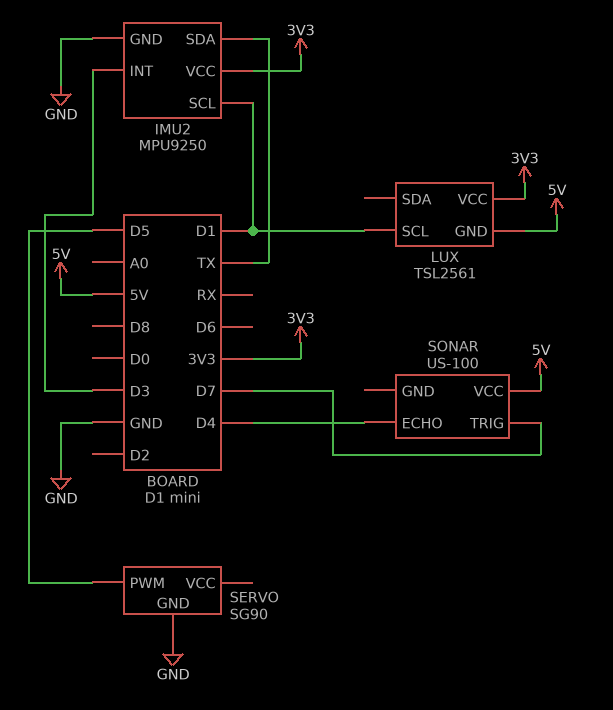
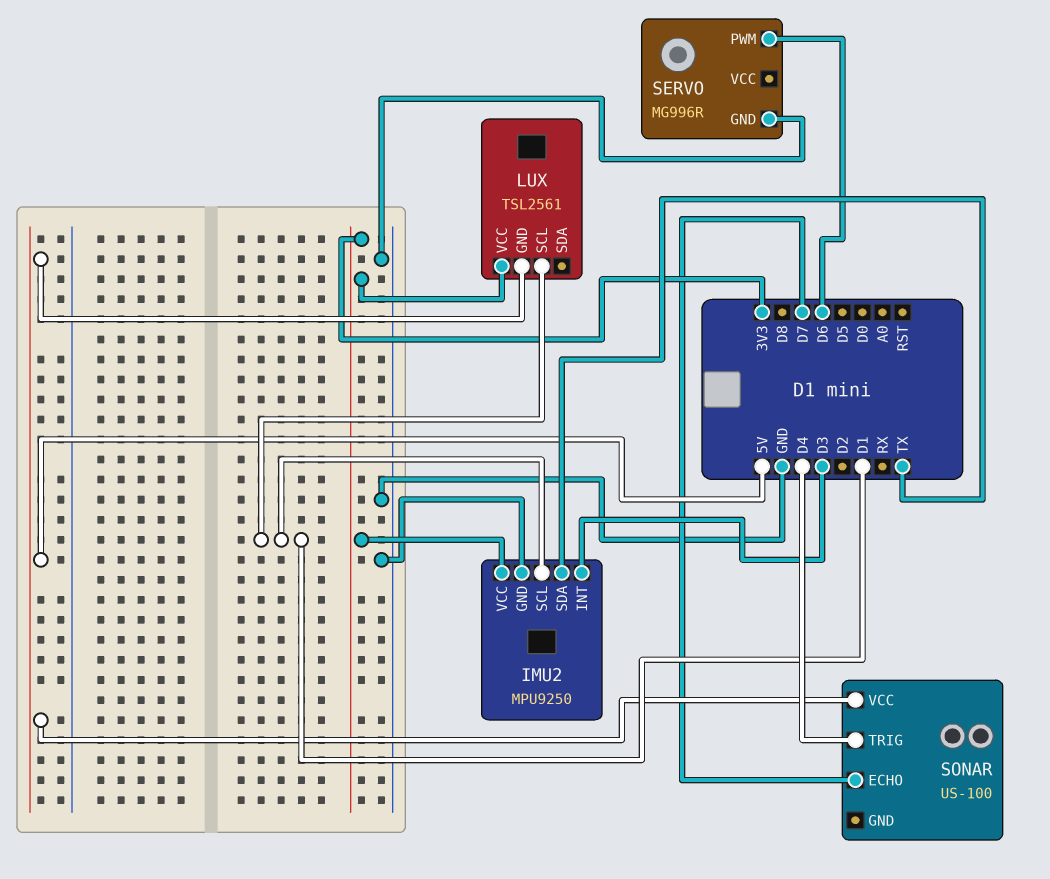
SERVO: SG90 -> MG996R
SERVO pin PWM: D5 -> D6
SONAR pin ECHO: D4 -> D7
SONAR pin TRIG: D7 -> D4

